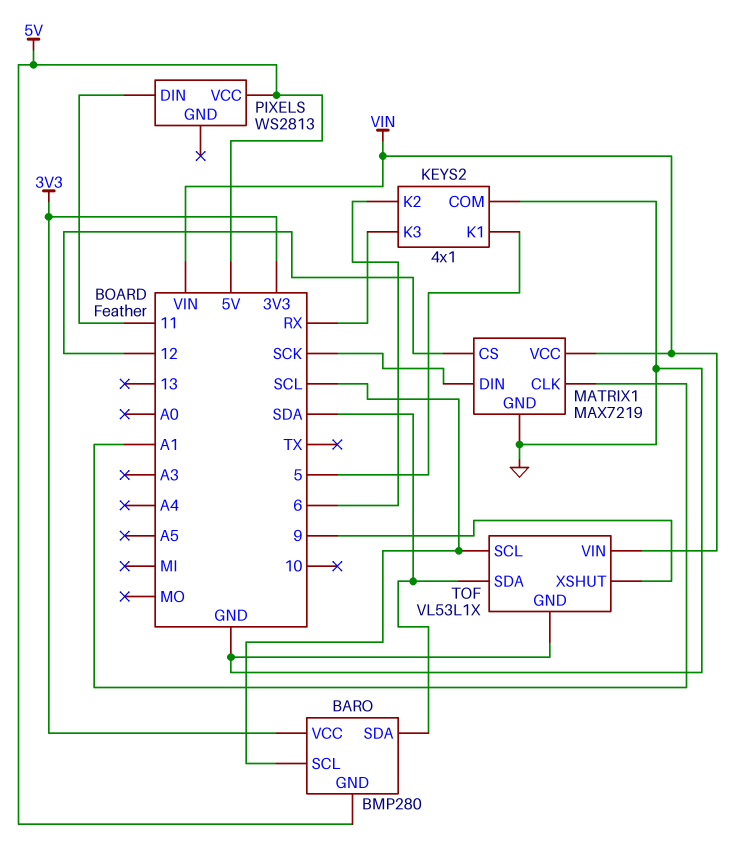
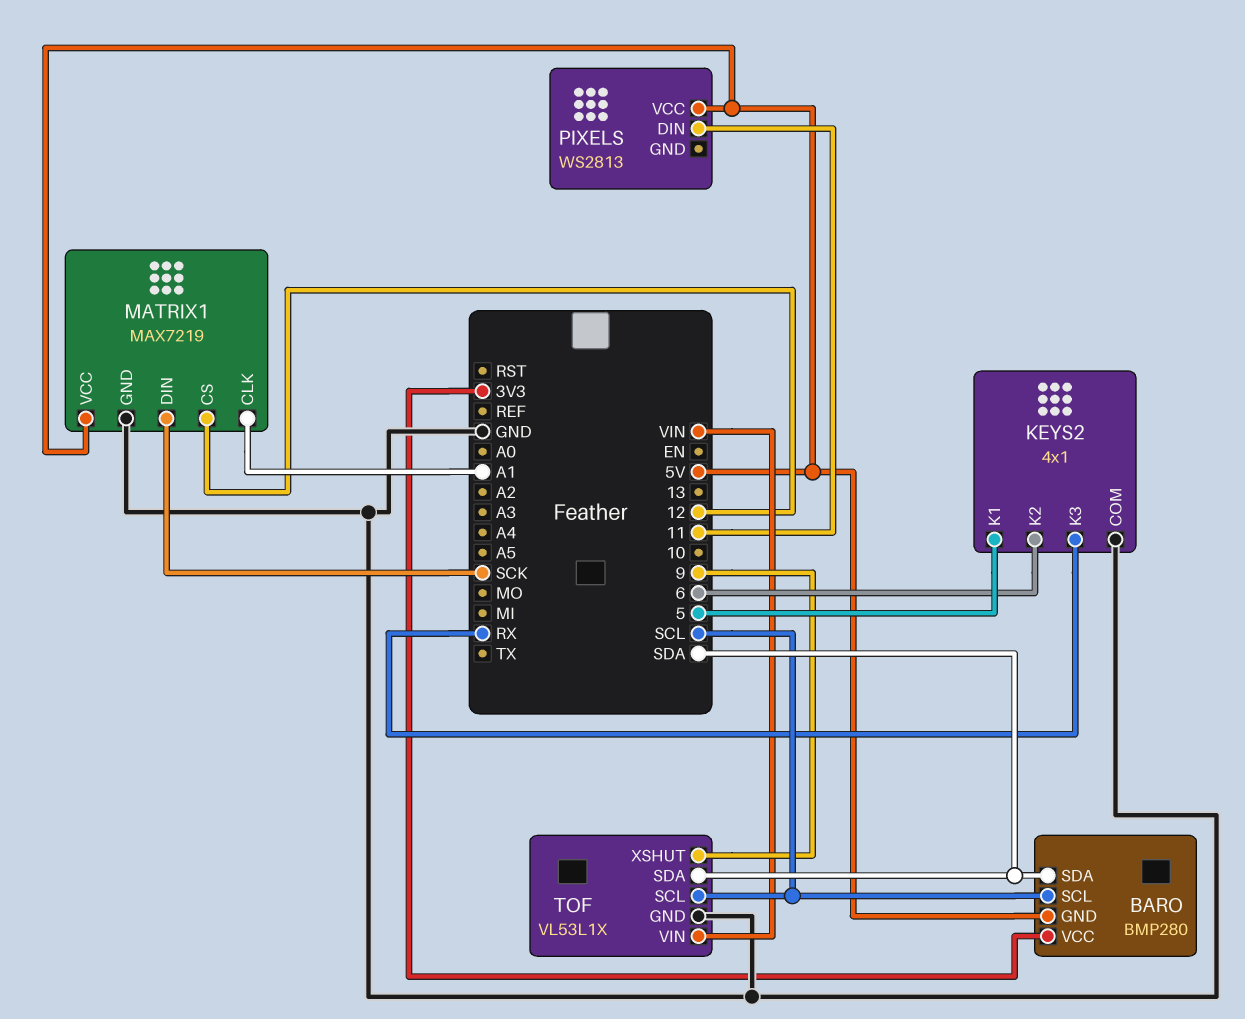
MATRIX1 pin VCC: VIN -> 5V

